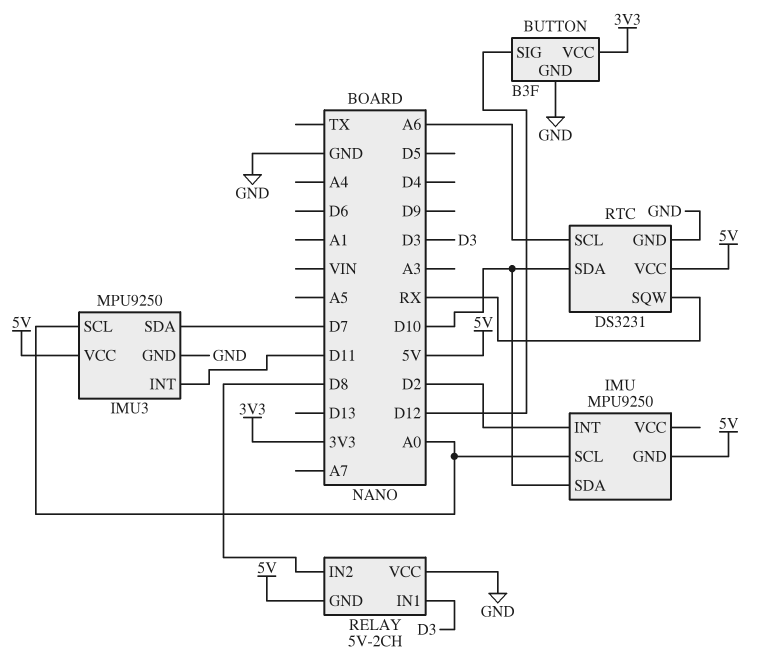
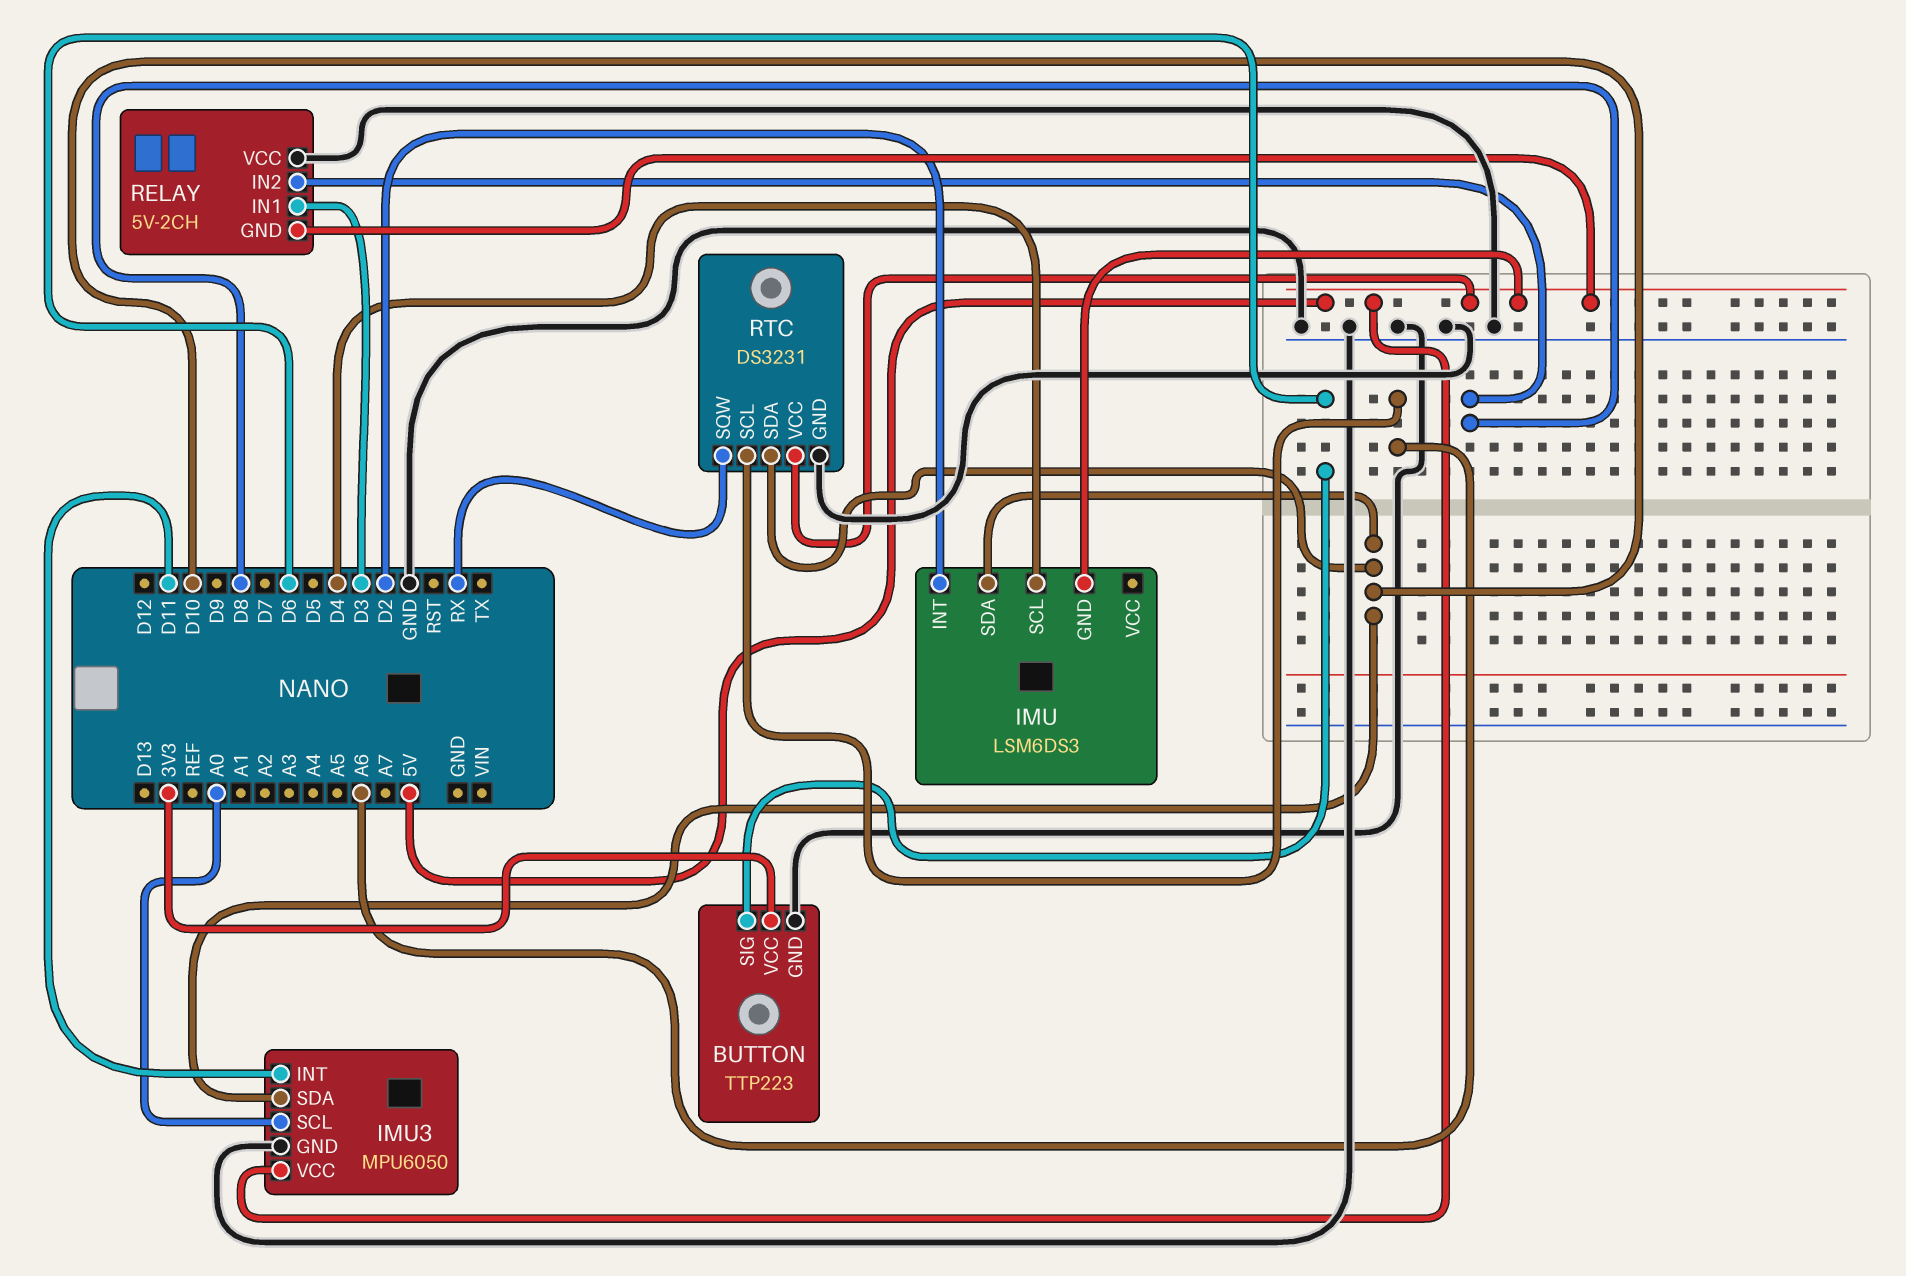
BUTTON: B3F -> TTP223
BUTTON pin SIG: D12 -> D6
IMU: MPU9250 -> LSM6DS3
IMU pin SCL: A0 -> D4
IMU3: MPU9250 -> MPU6050
IMU3 pin SDA: D7 -> D10

